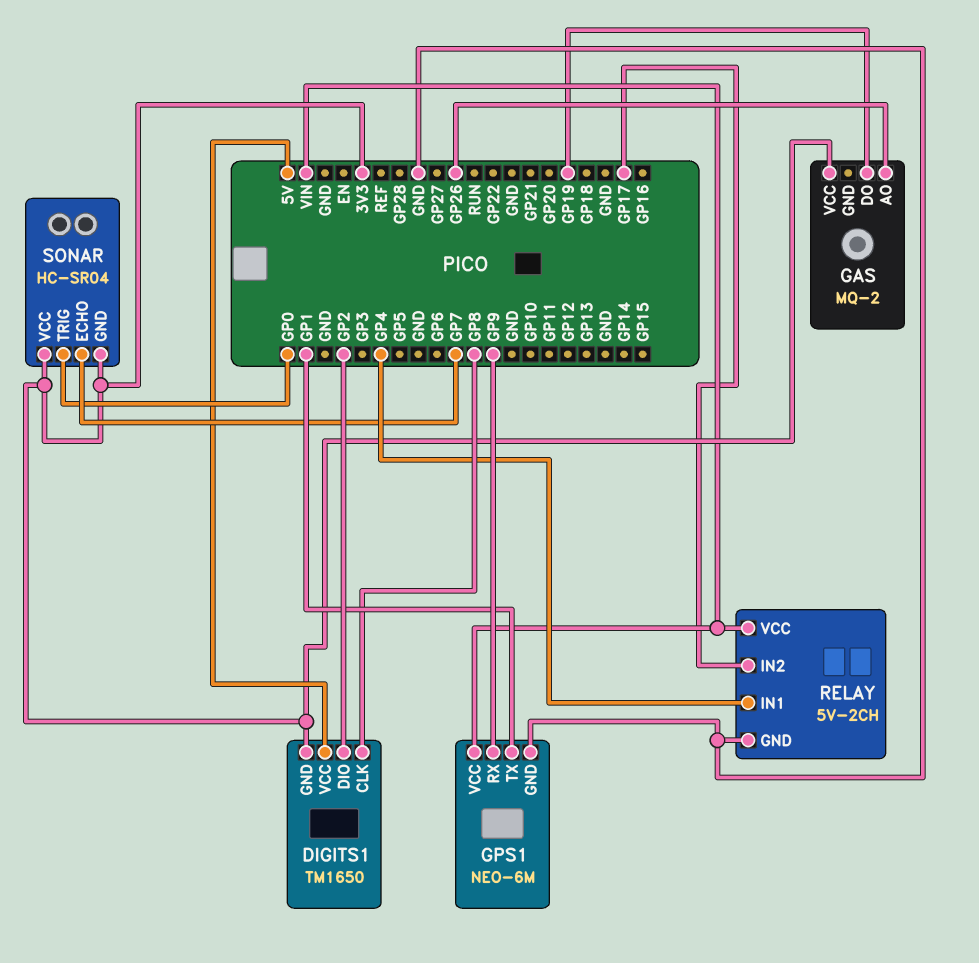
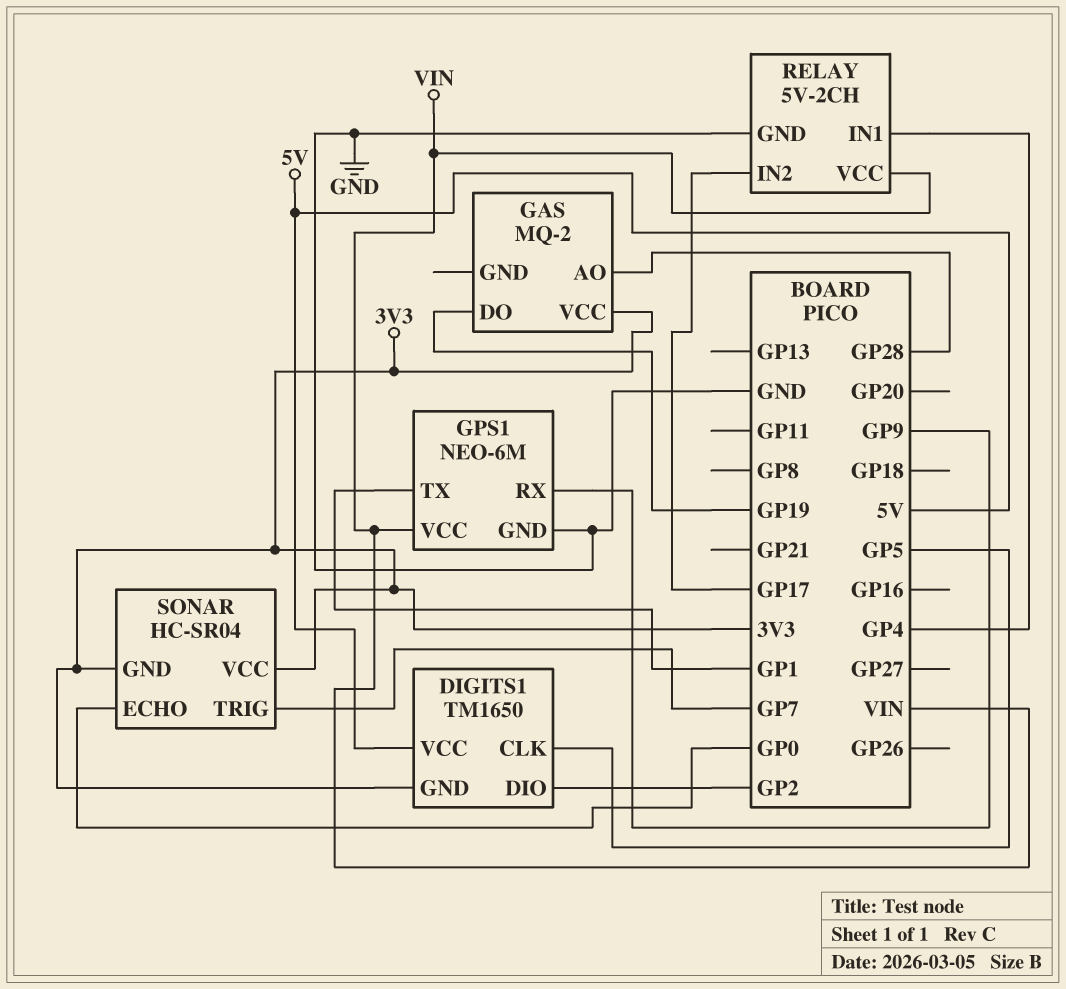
DIGITS1 pin CLK: GP8 -> GP5
GAS pin AO: GP26 -> GP28
SONAR pin ECHO: GP7 -> GP0
SONAR pin TRIG: GP0 -> GP7

